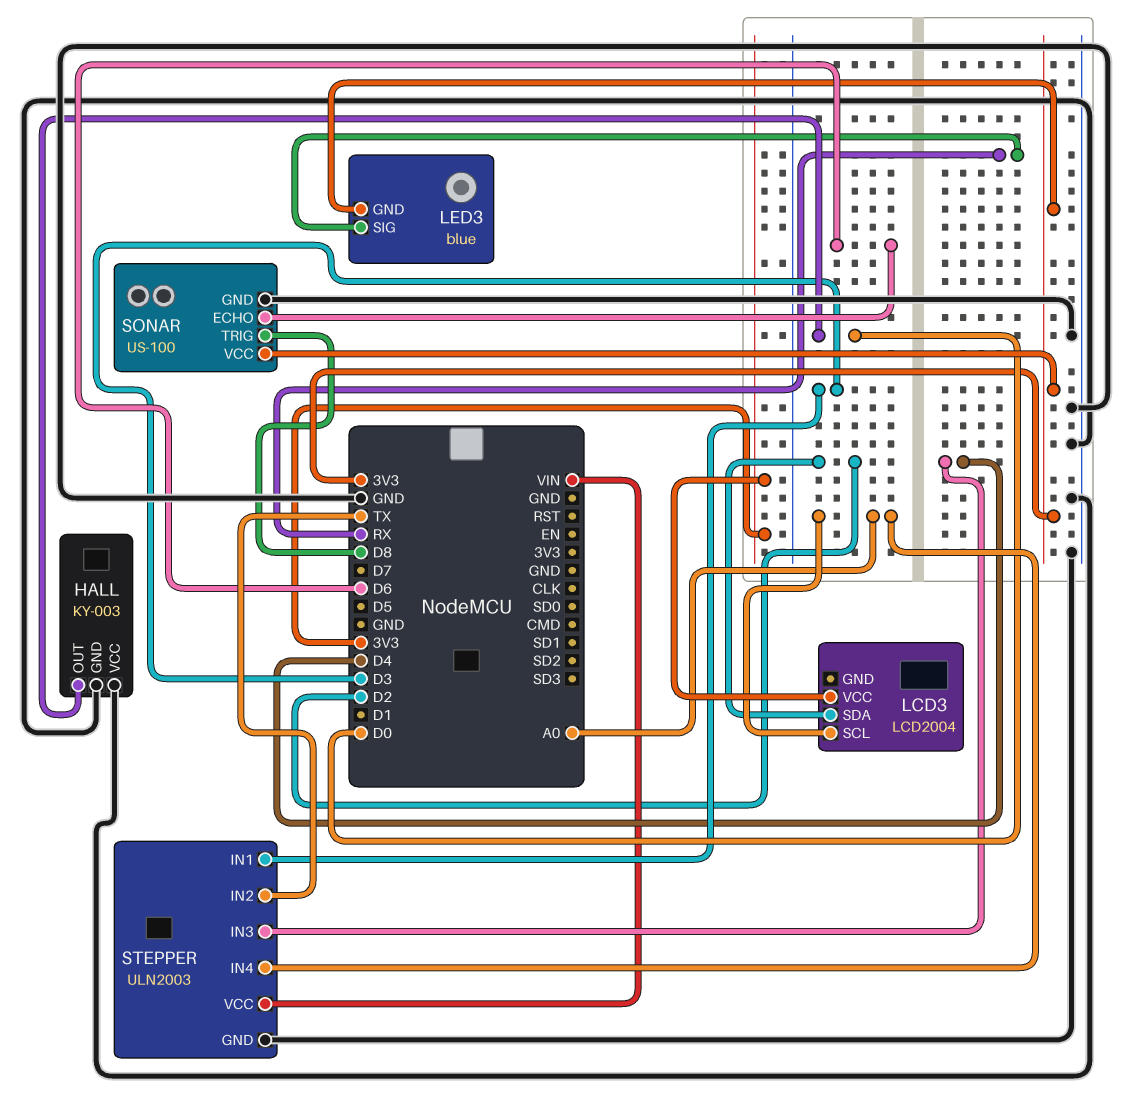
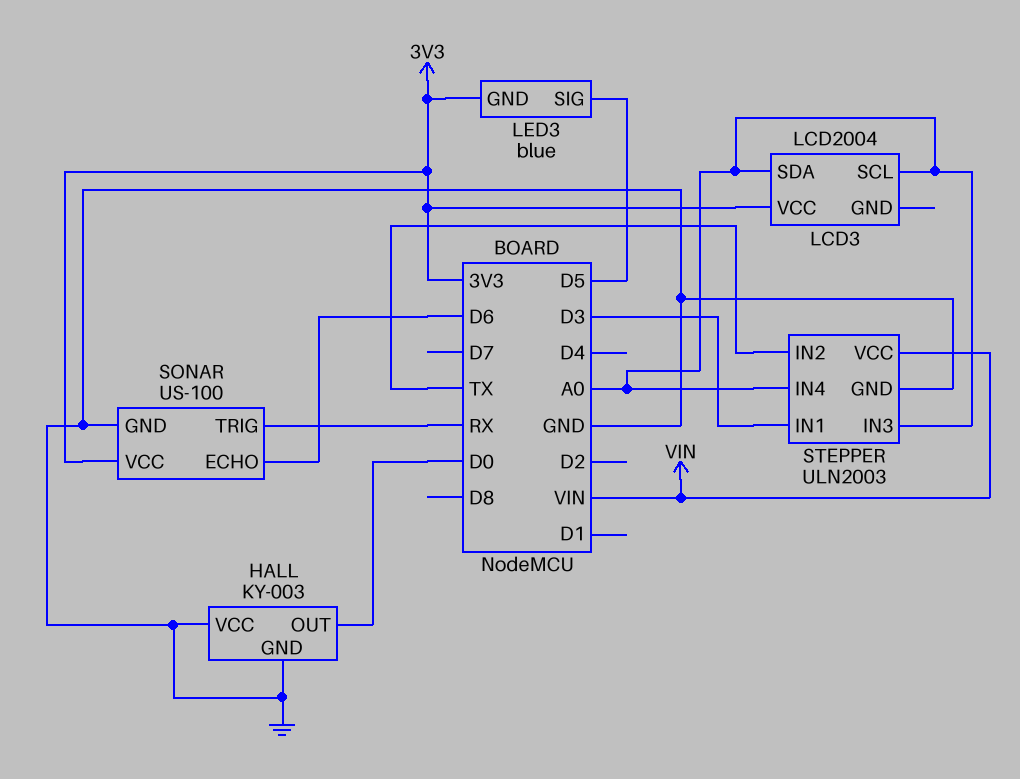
LCD3 pin SDA: D2 -> A0
LED3 pin SIG: RX -> D5
SONAR pin TRIG: D8 -> RX
STEPPER pin IN3: D4 -> A0

